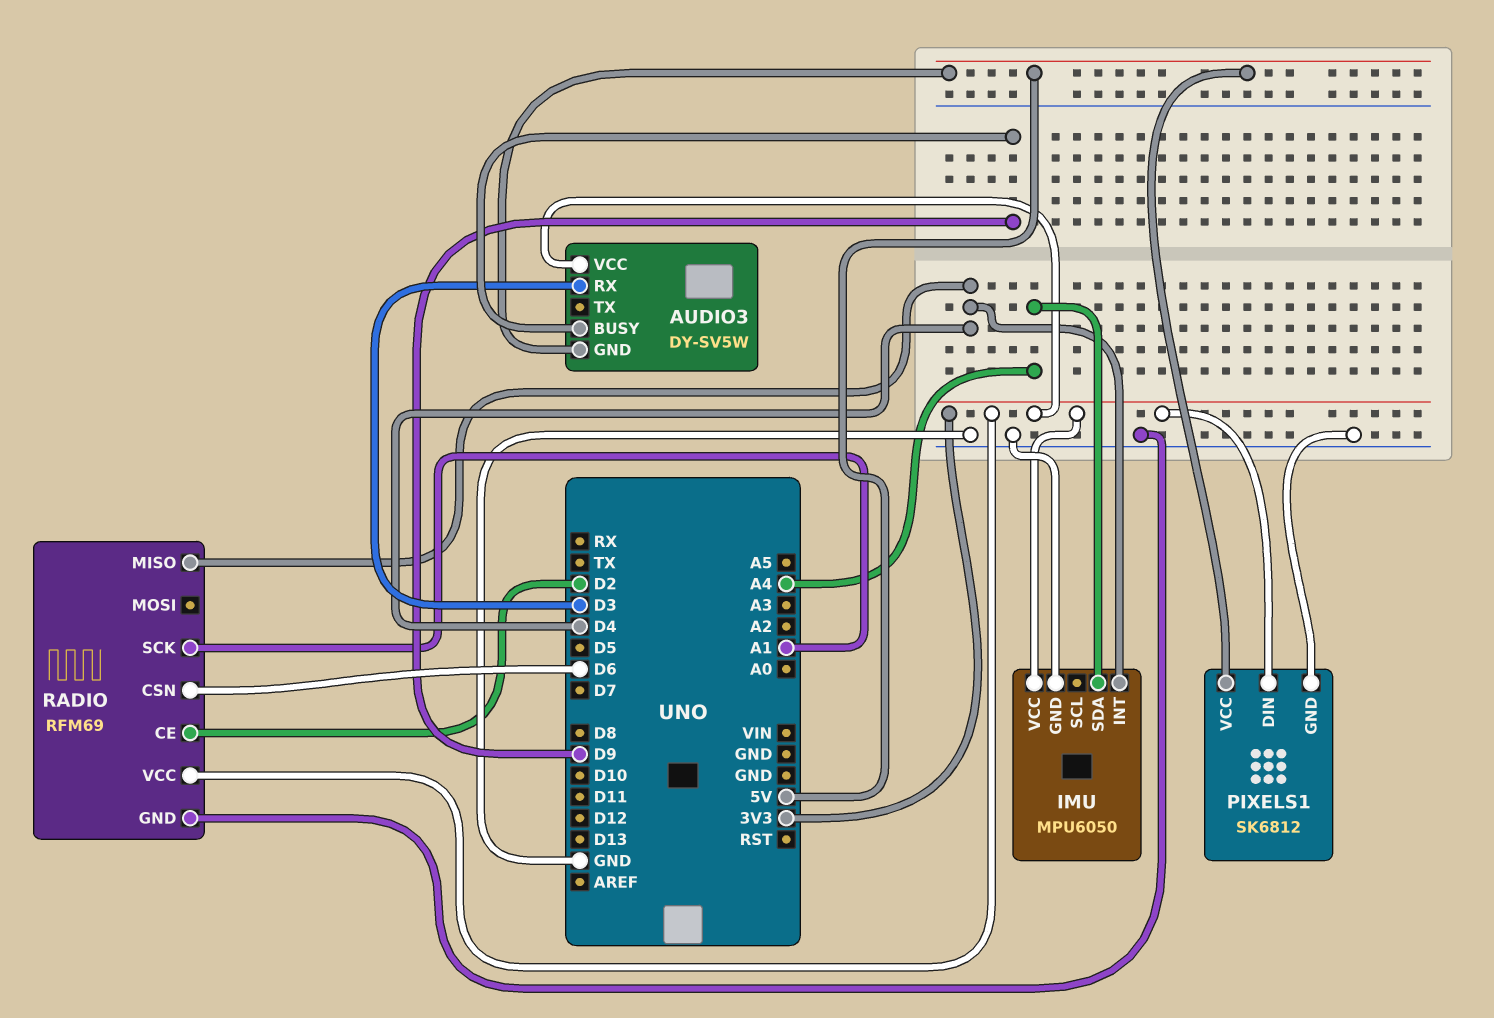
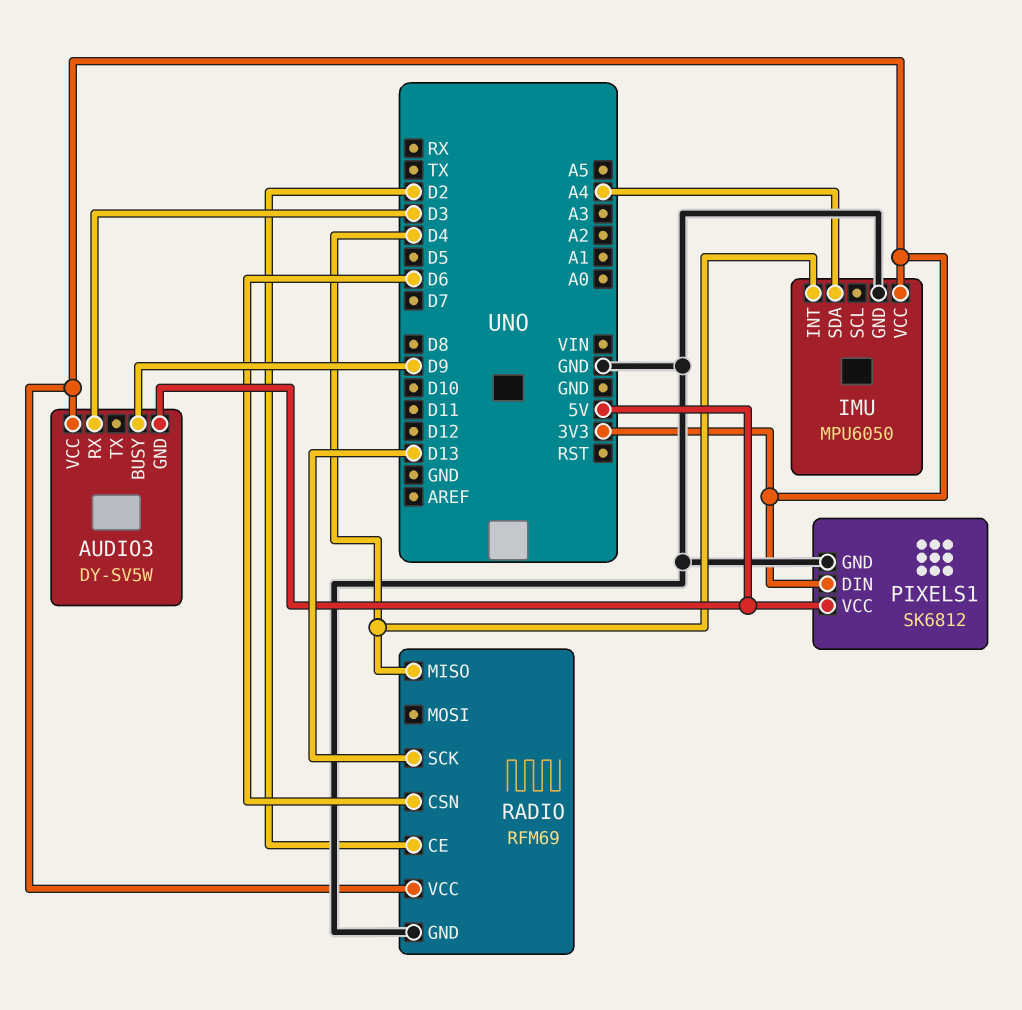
RADIO pin SCK: A1 -> D13

